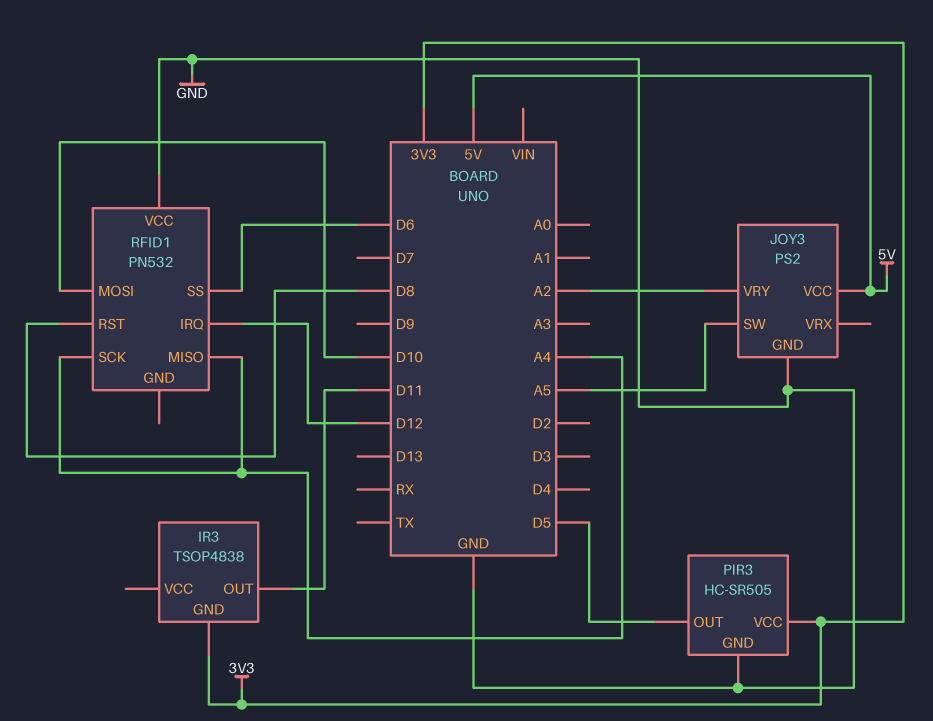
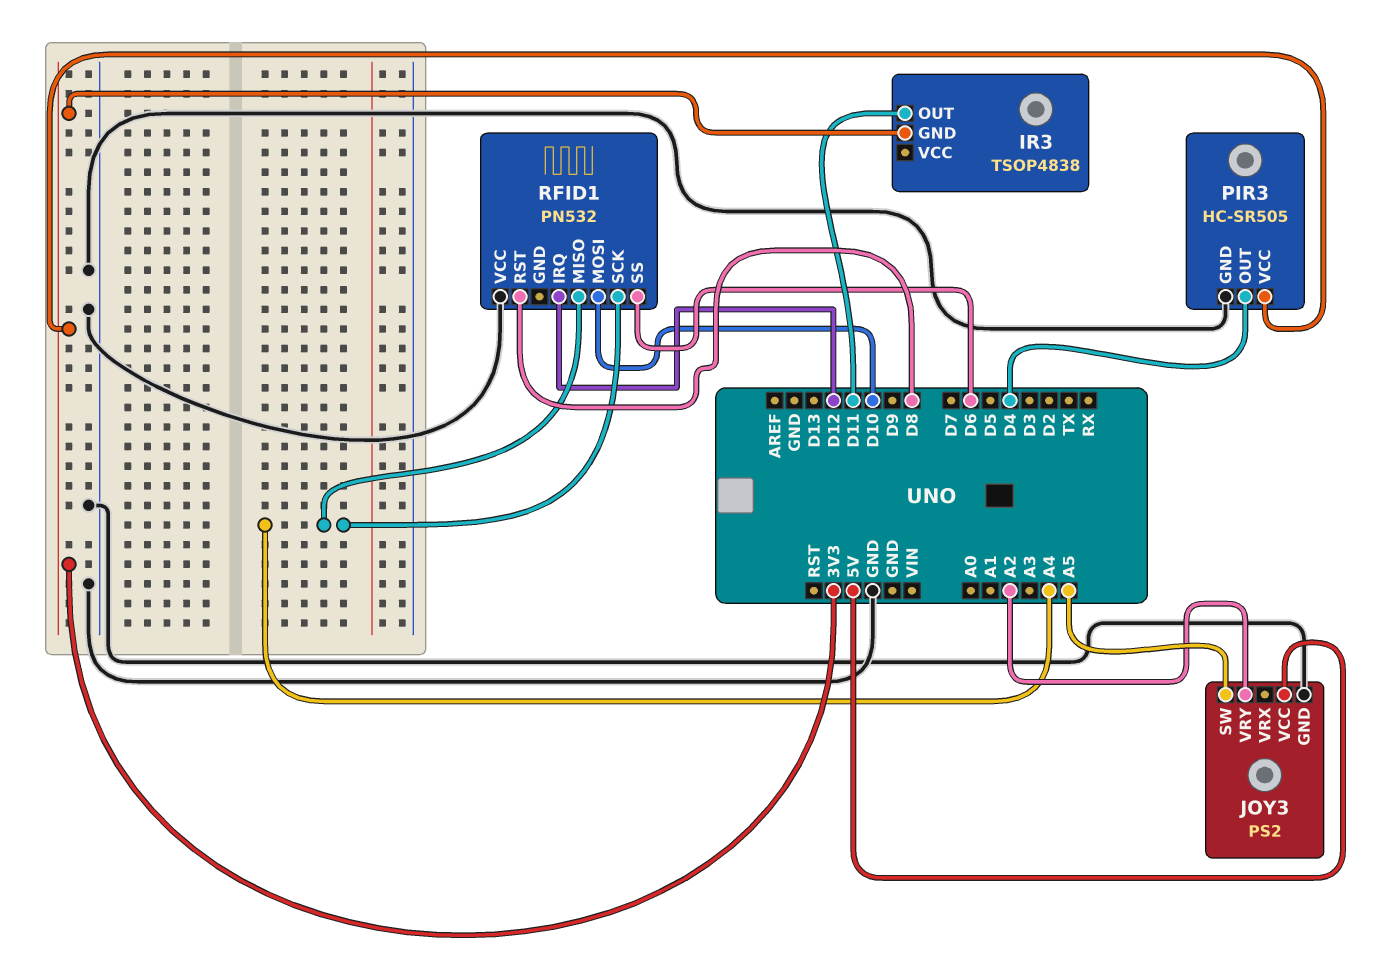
PIR3 pin OUT: D5 -> D4

